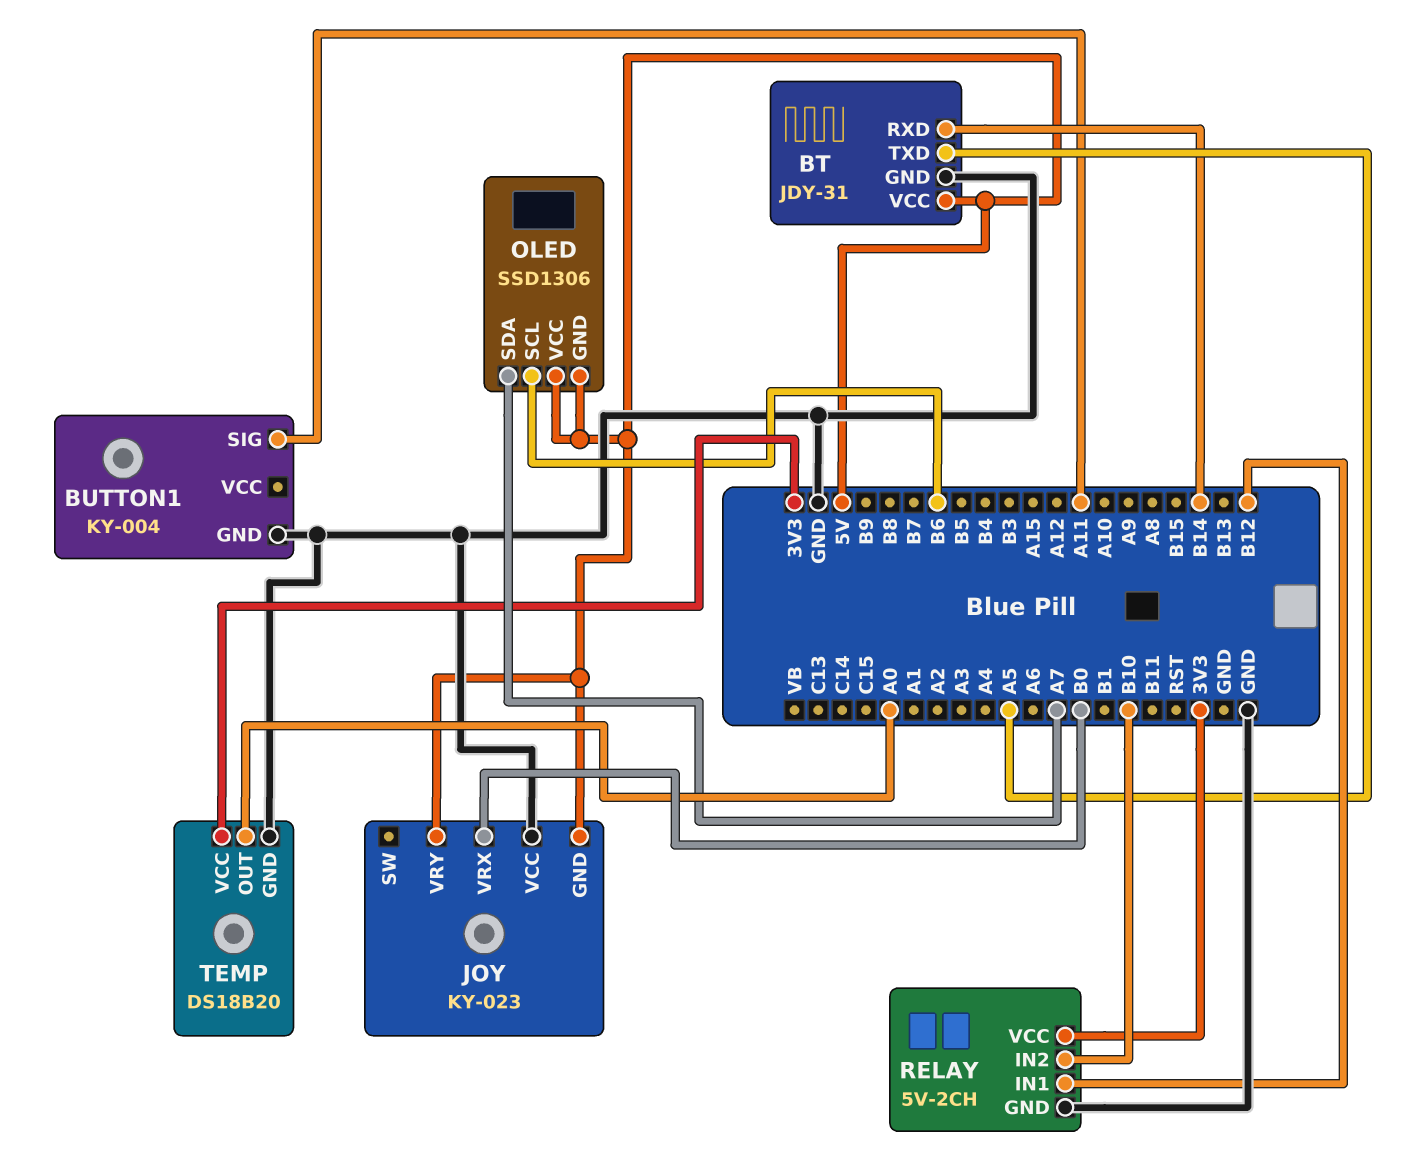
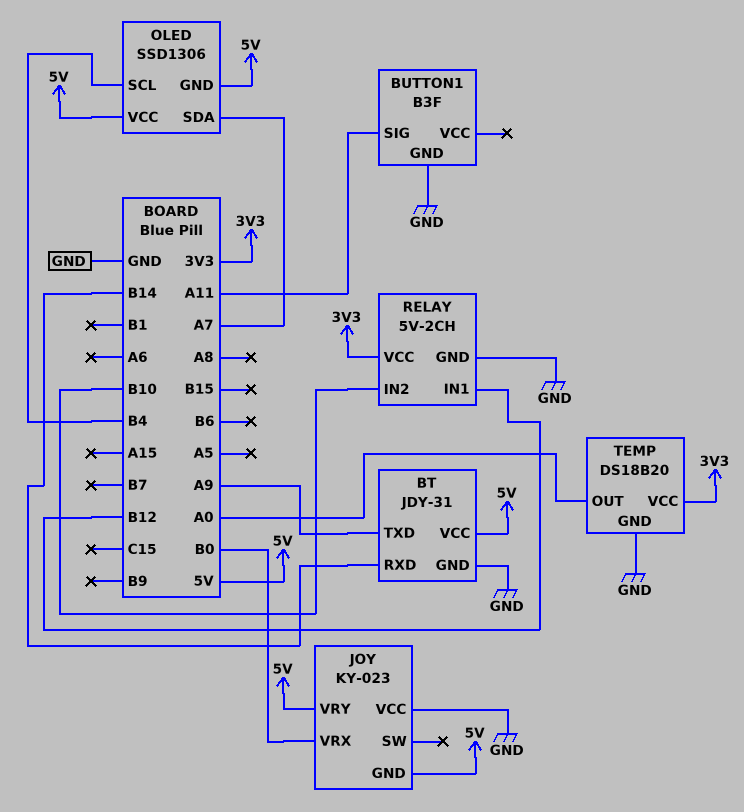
BT pin TXD: A5 -> A9
BUTTON1: KY-004 -> B3F
OLED pin SCL: B6 -> B4

